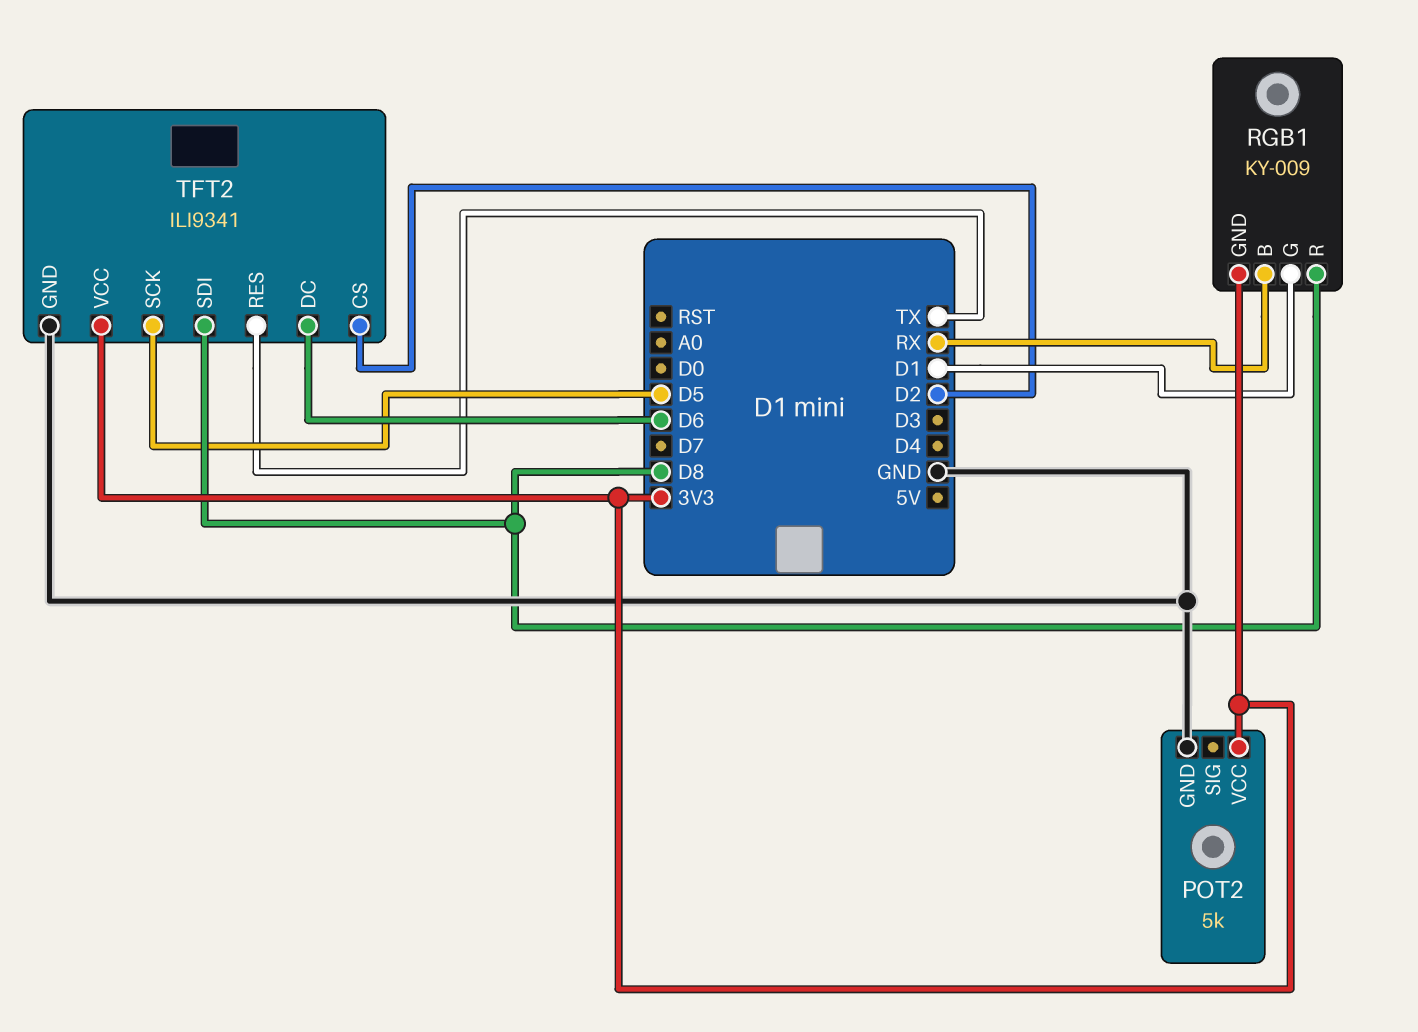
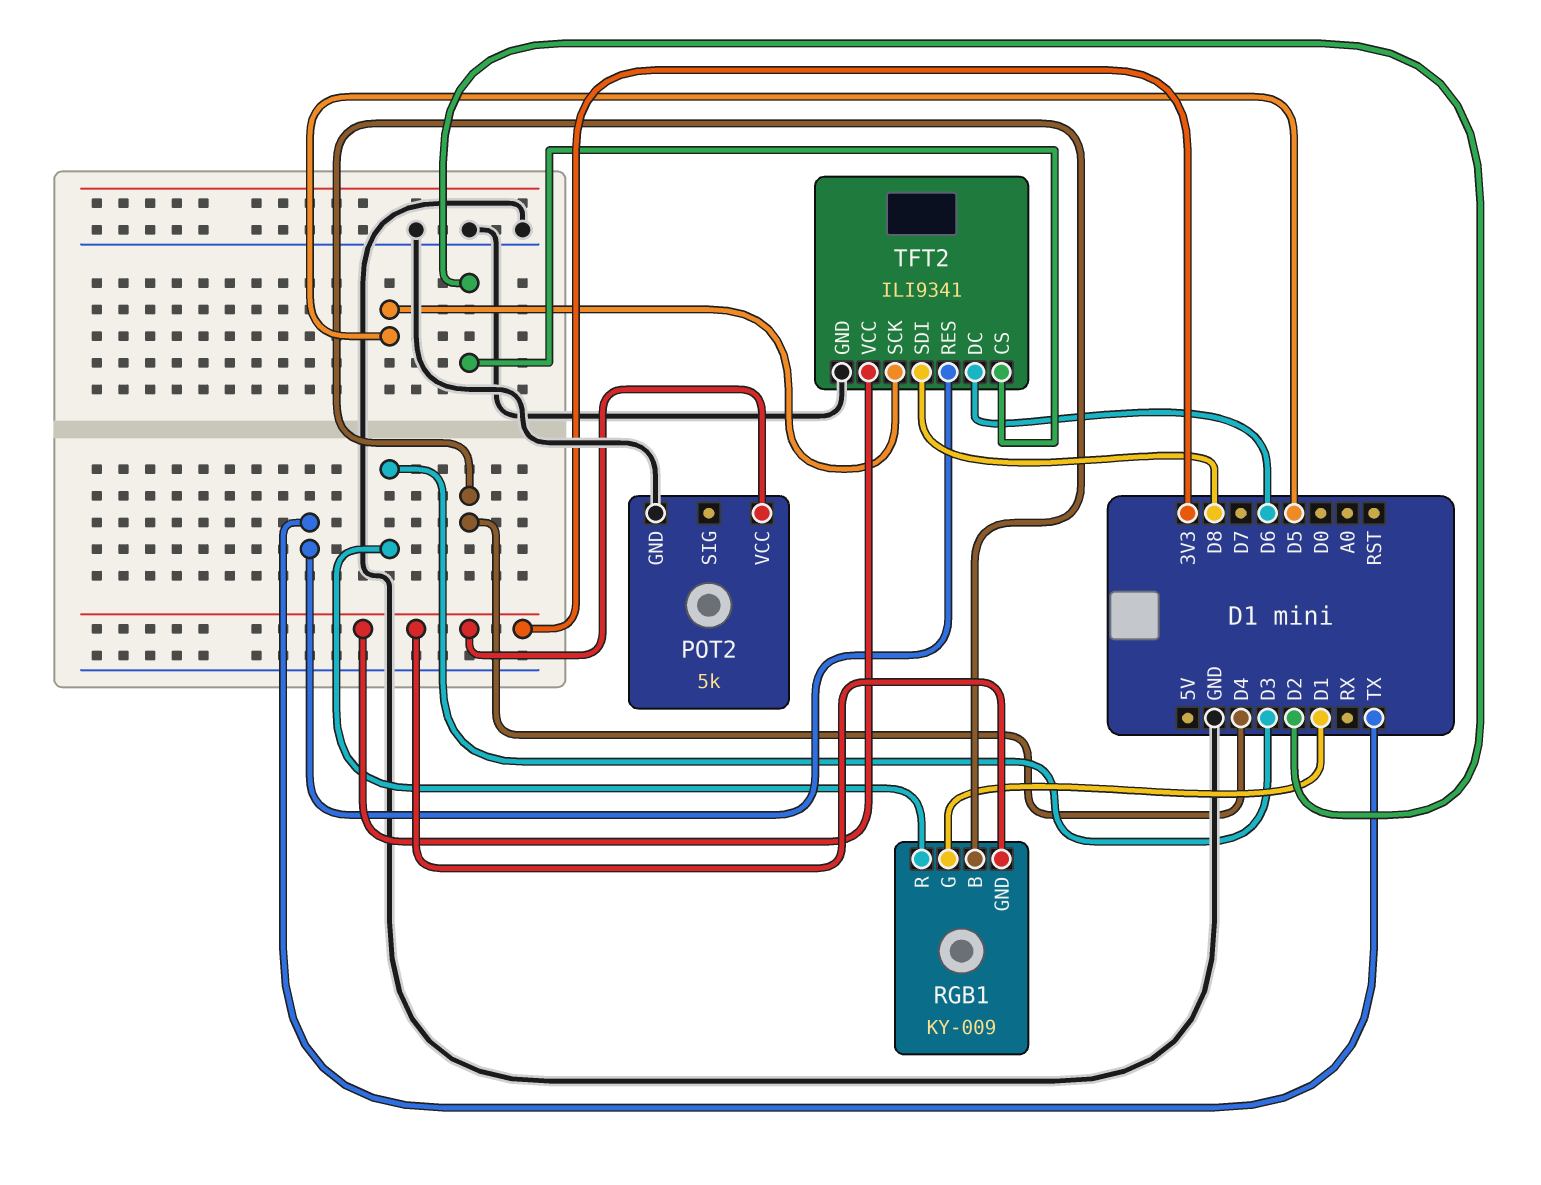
RGB1 pin B: RX -> D4
RGB1 pin R: D8 -> D3

